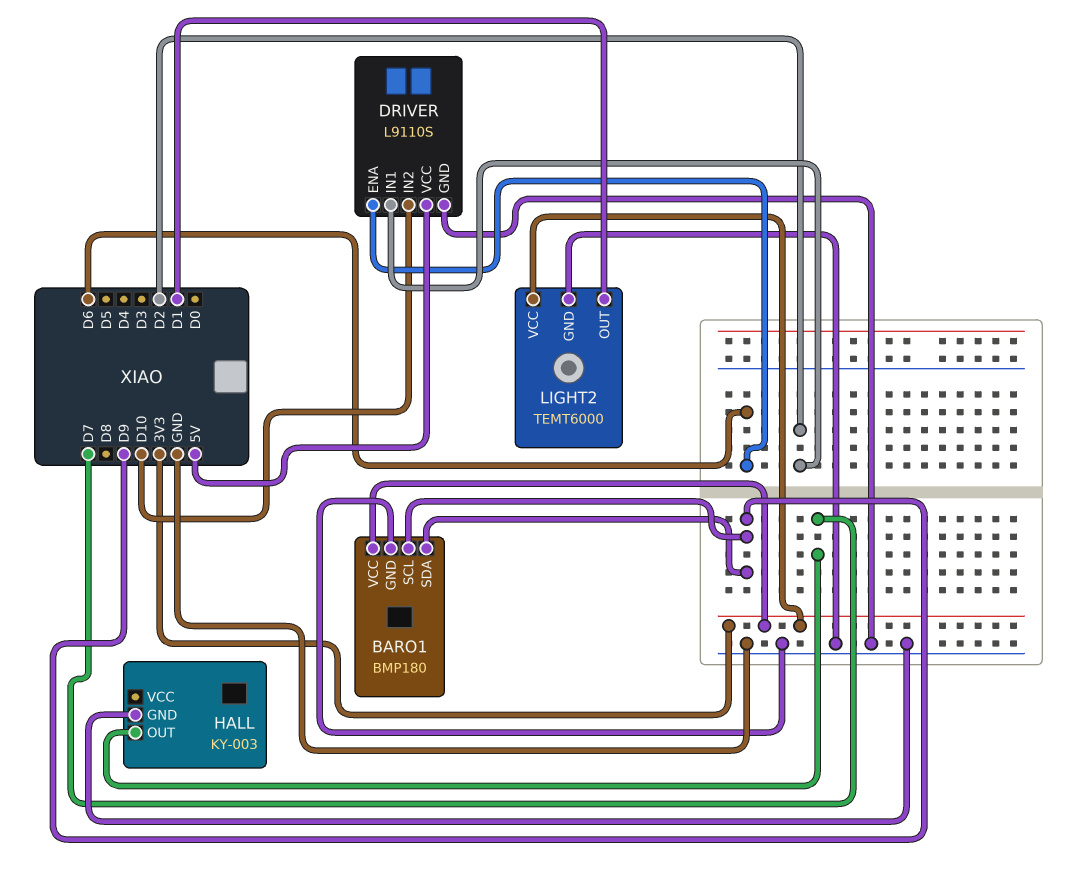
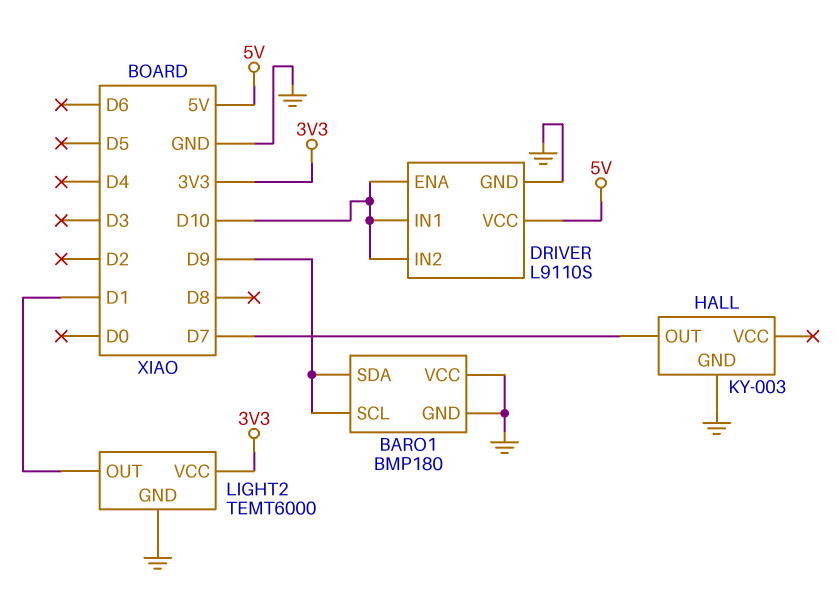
BARO1 pin VCC: 3V3 -> GND
DRIVER pin ENA: D6 -> D10
DRIVER pin IN1: D2 -> D10

